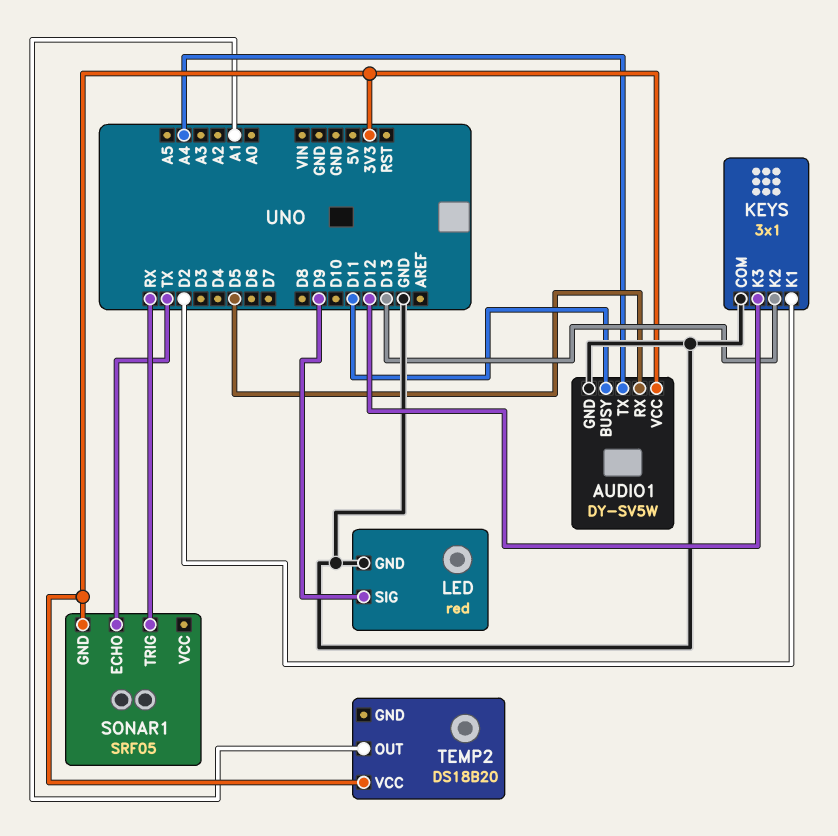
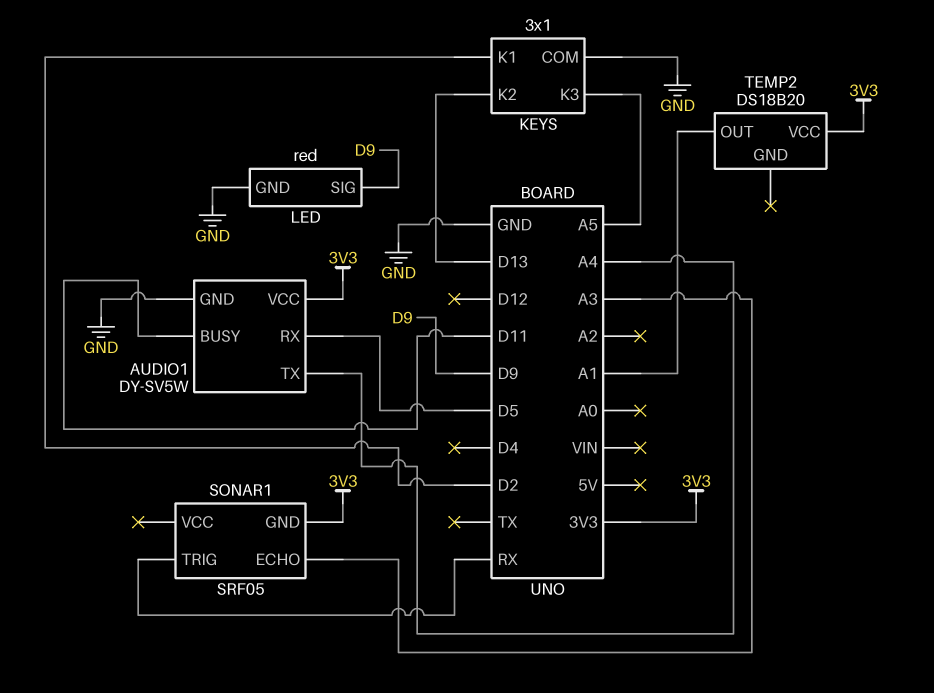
KEYS pin K3: D12 -> A5
SONAR1 pin ECHO: TX -> A3

